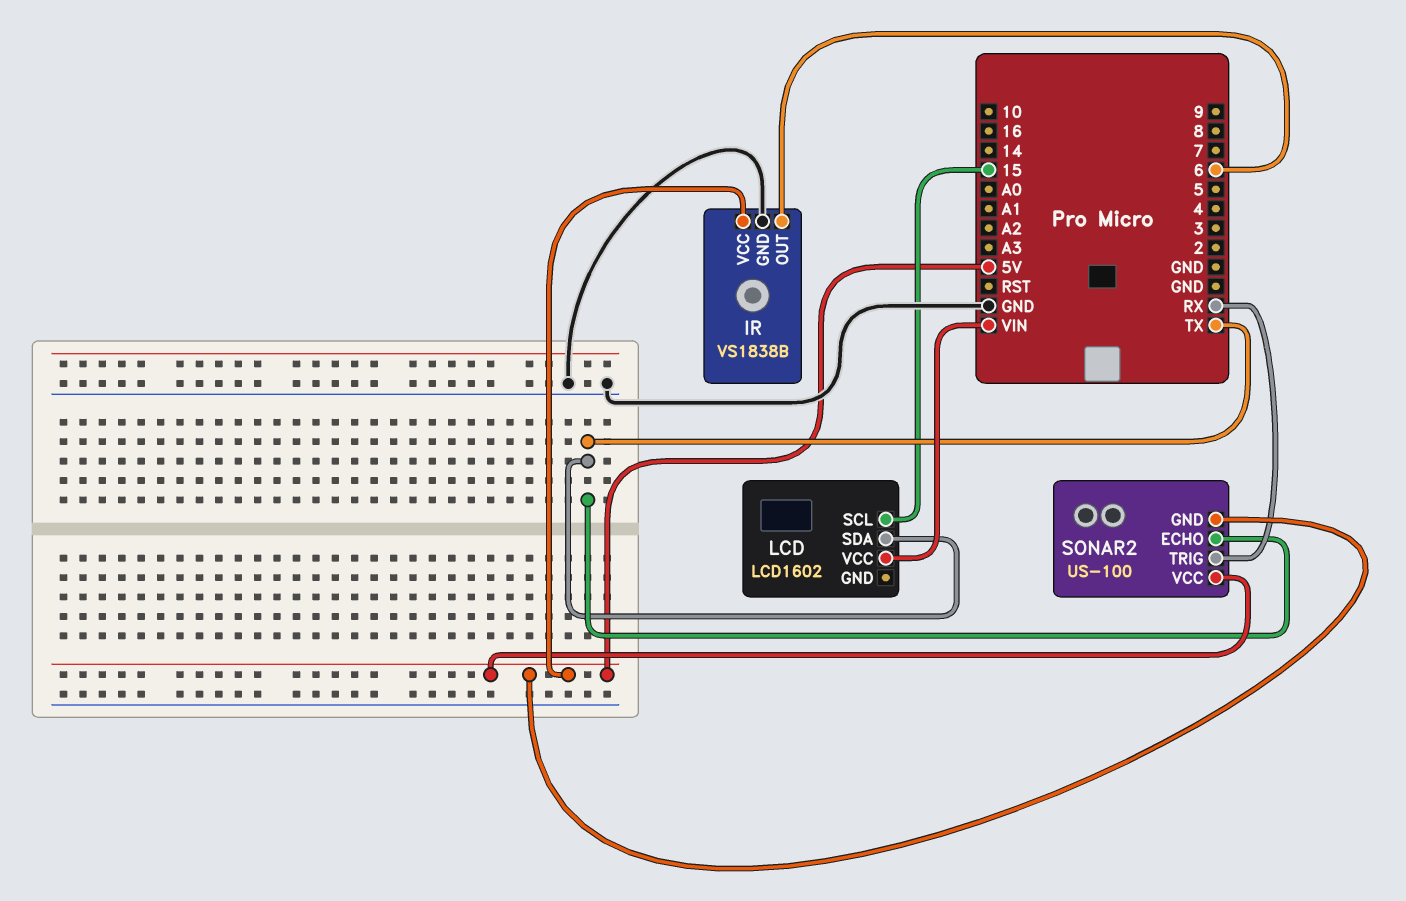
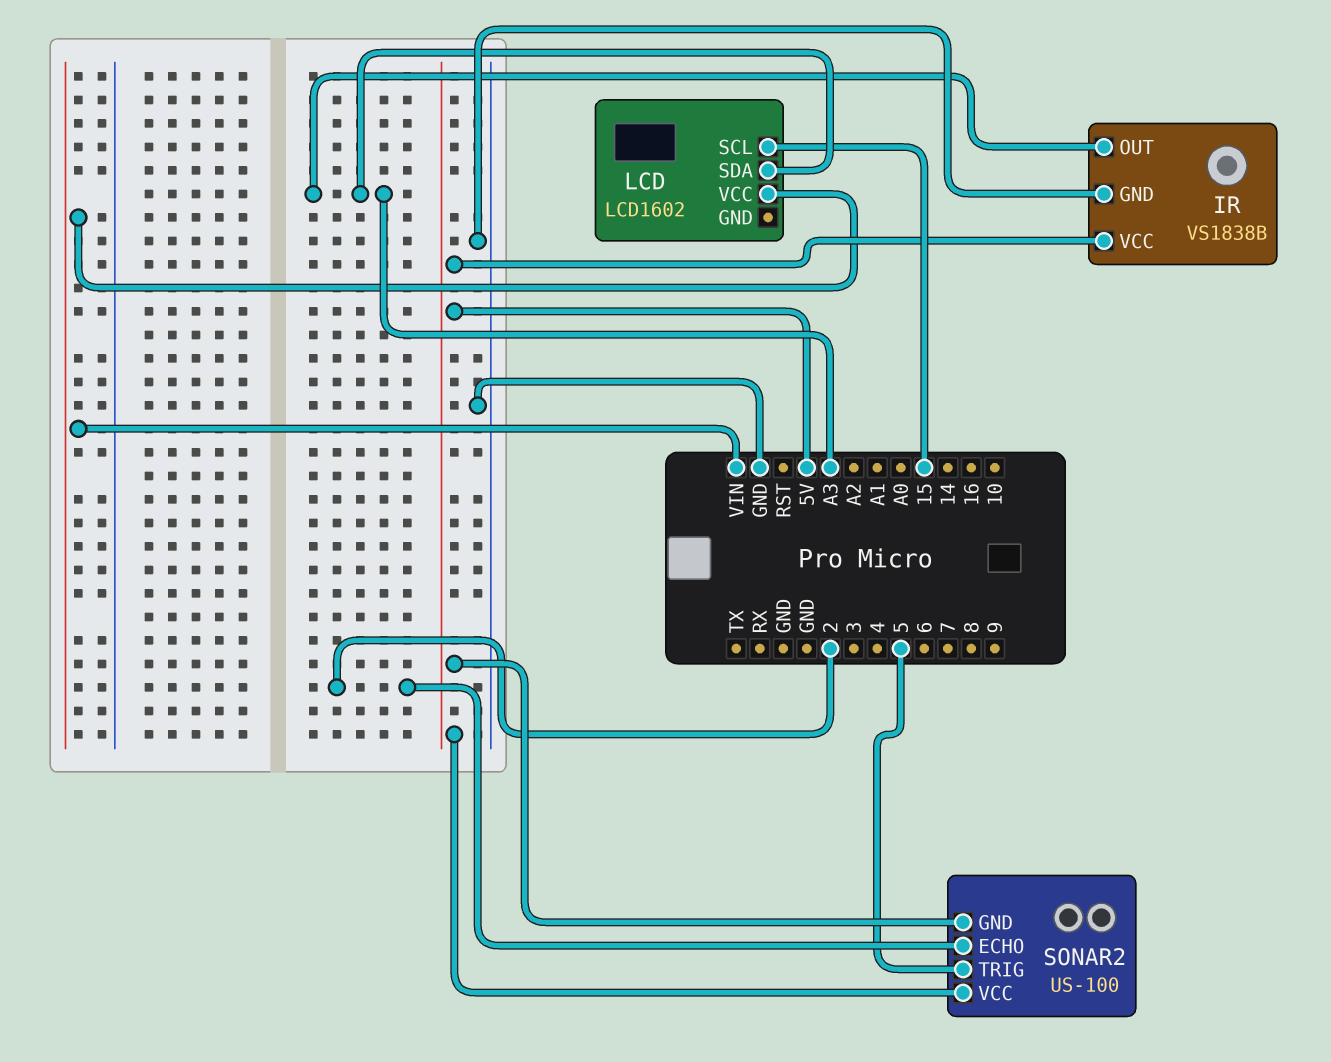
IR pin OUT: 6 -> A3
LCD pin SDA: TX -> A3
SONAR2 pin ECHO: TX -> 2
SONAR2 pin TRIG: RX -> 5

